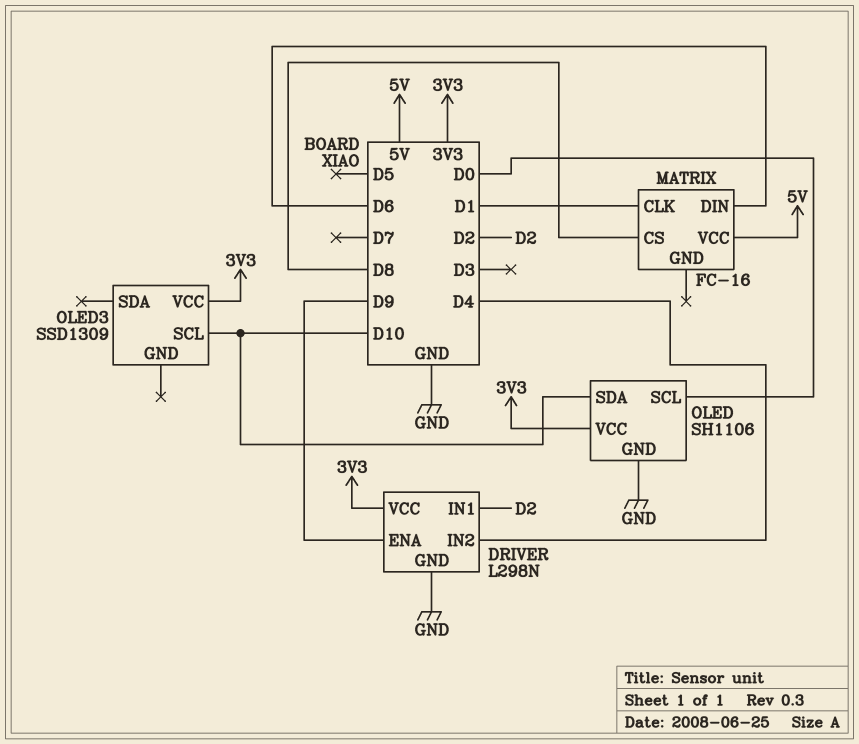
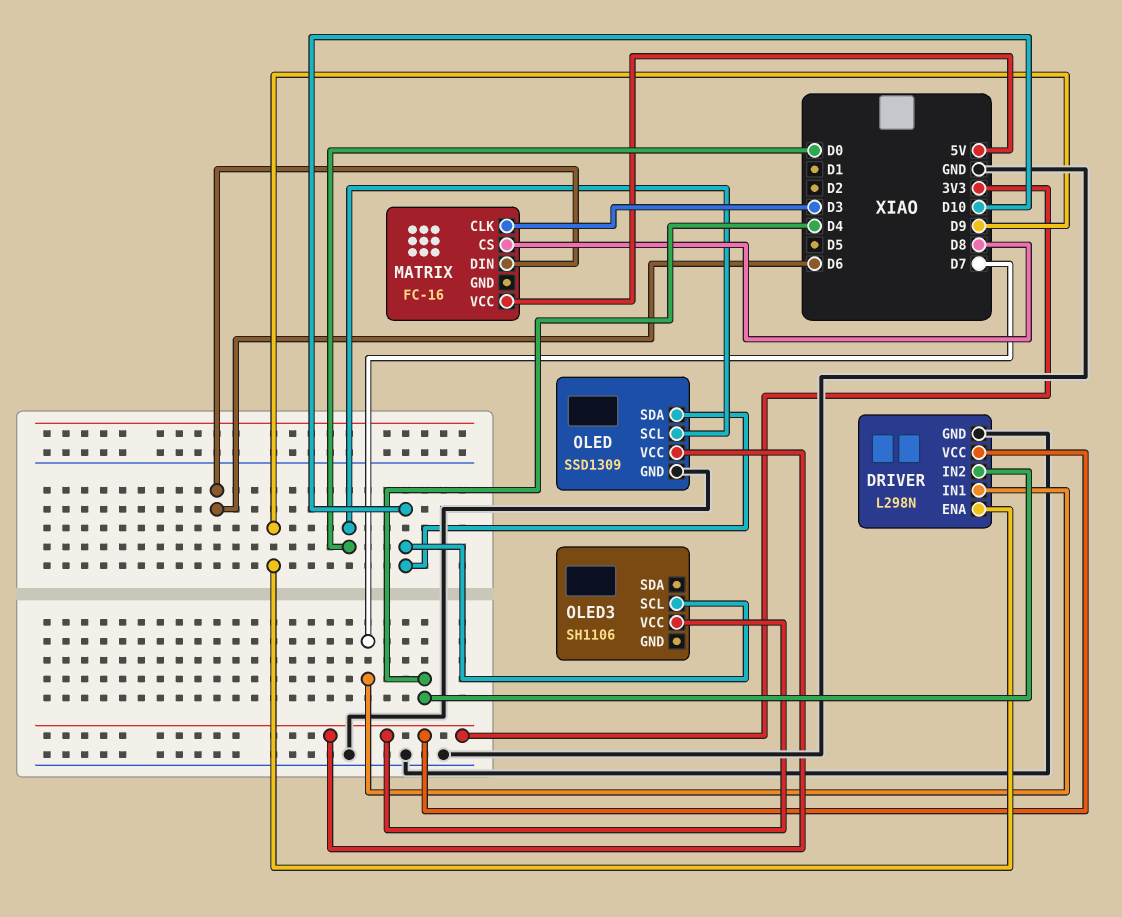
DRIVER pin IN1: D2 -> D7
MATRIX pin CLK: D1 -> D3
OLED: SH1106 -> SSD1309
OLED3: SSD1309 -> SH1106

